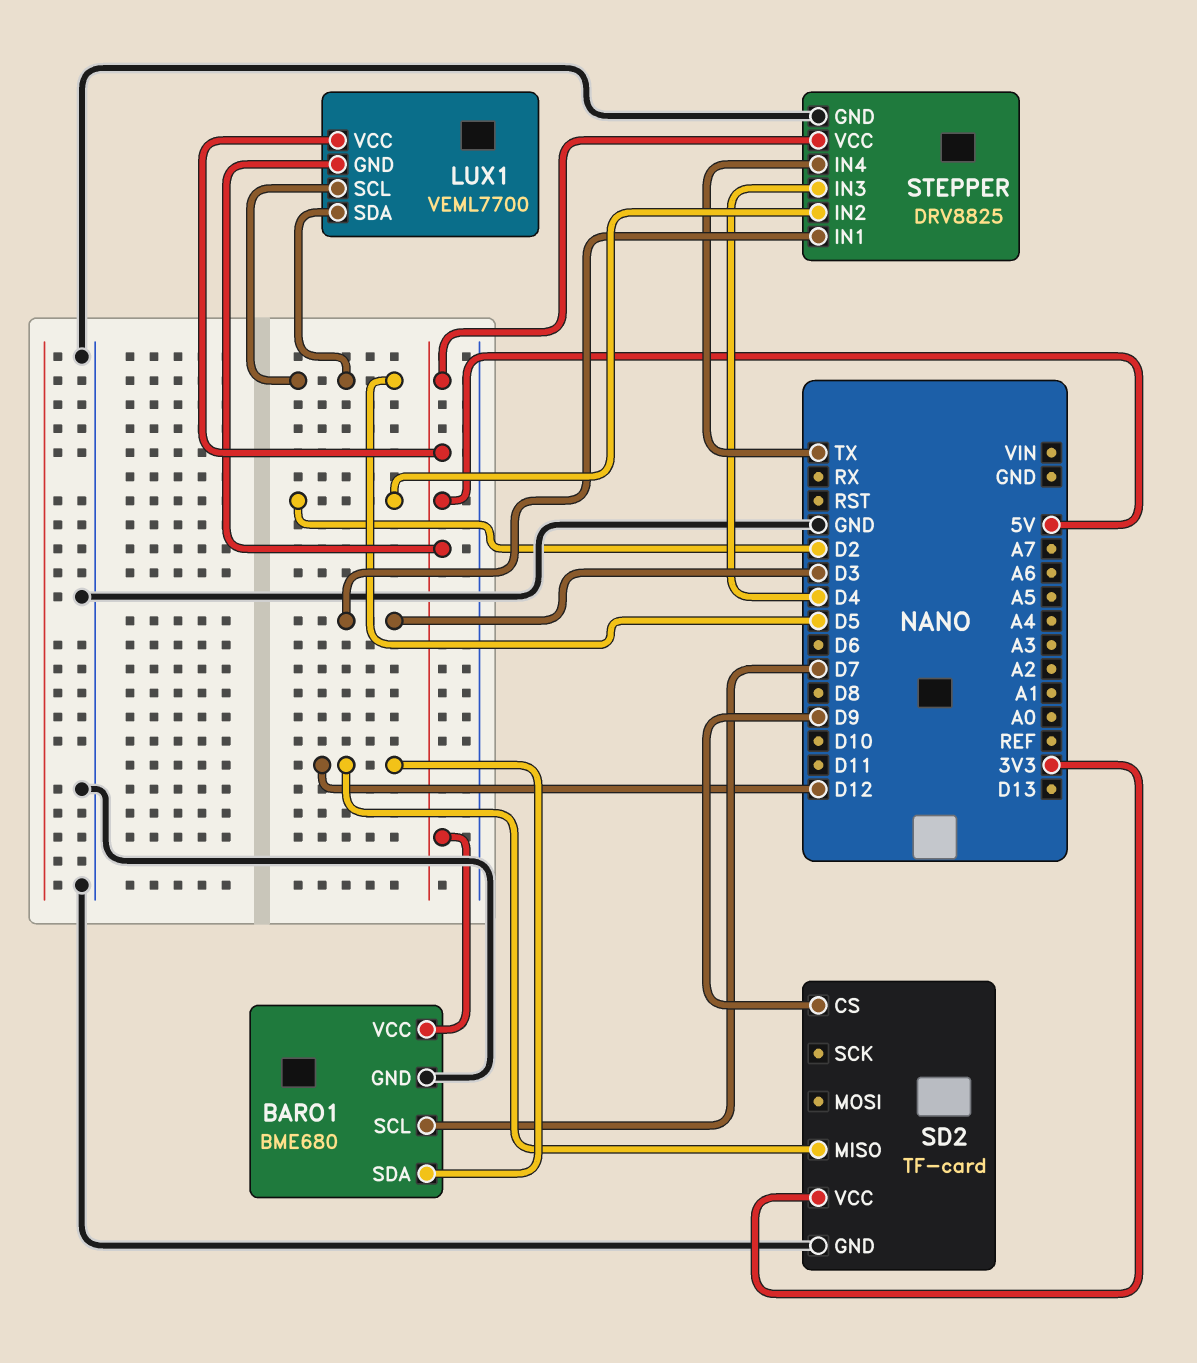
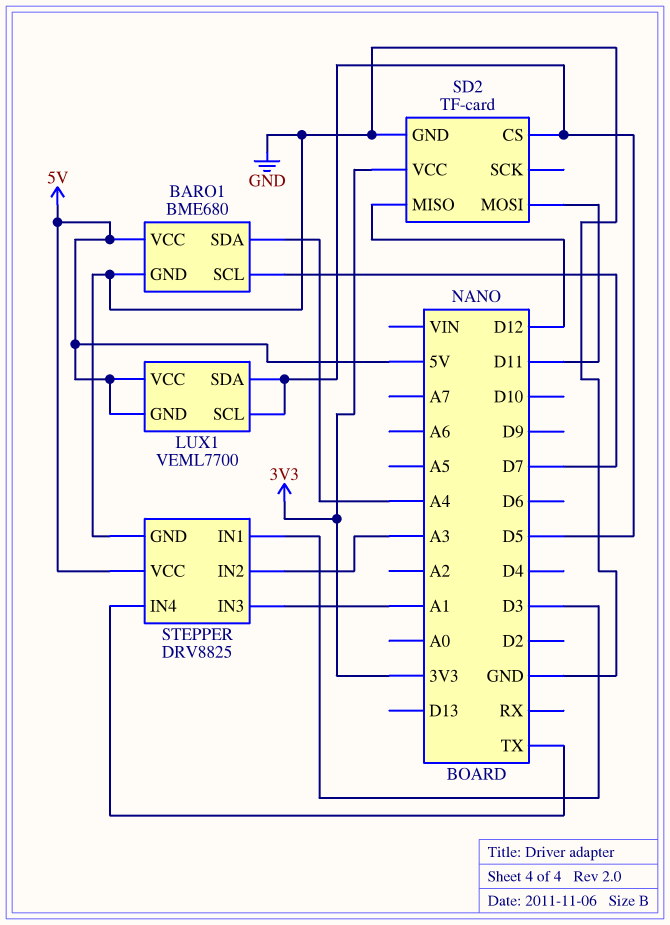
BARO1 pin SDA: D12 -> A4
SD2 pin CS: D9 -> D5
SD2 pin MOSI: none -> D11
STEPPER pin IN2: D2 -> A3
STEPPER pin IN3: D4 -> A1

